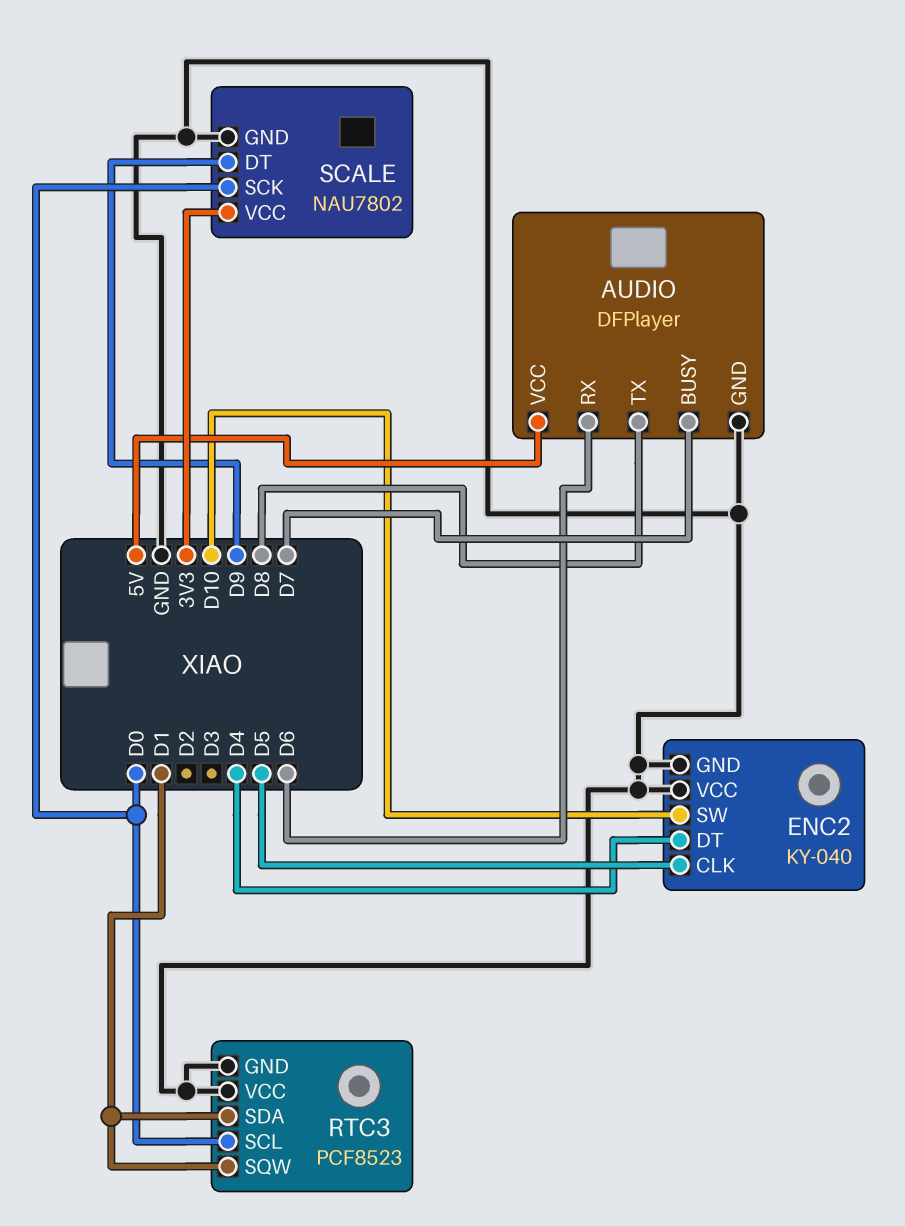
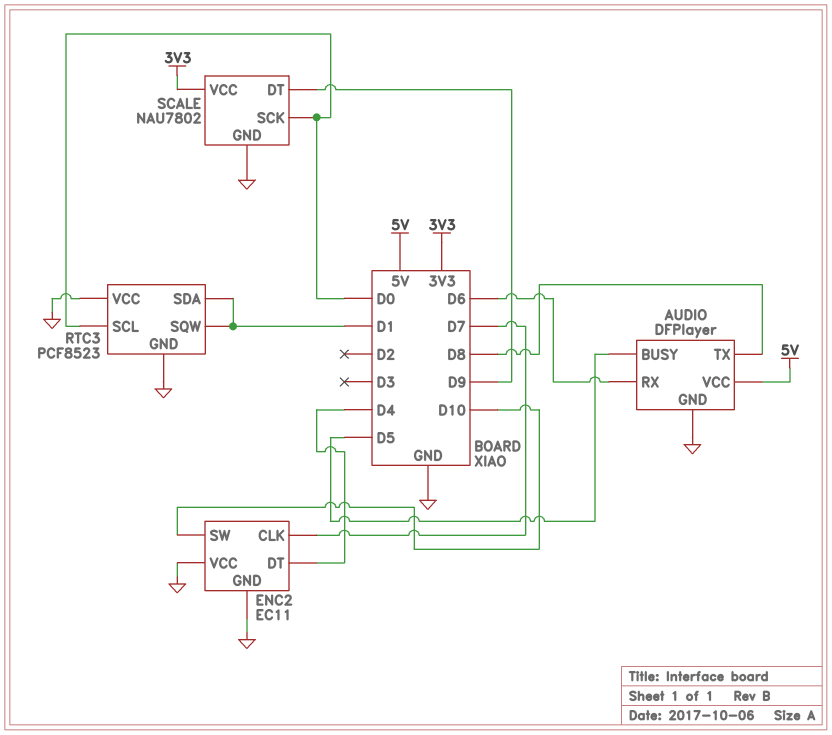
AUDIO pin BUSY: D7 -> D5
ENC2: KY-040 -> EC11
ENC2 pin CLK: D5 -> D7

